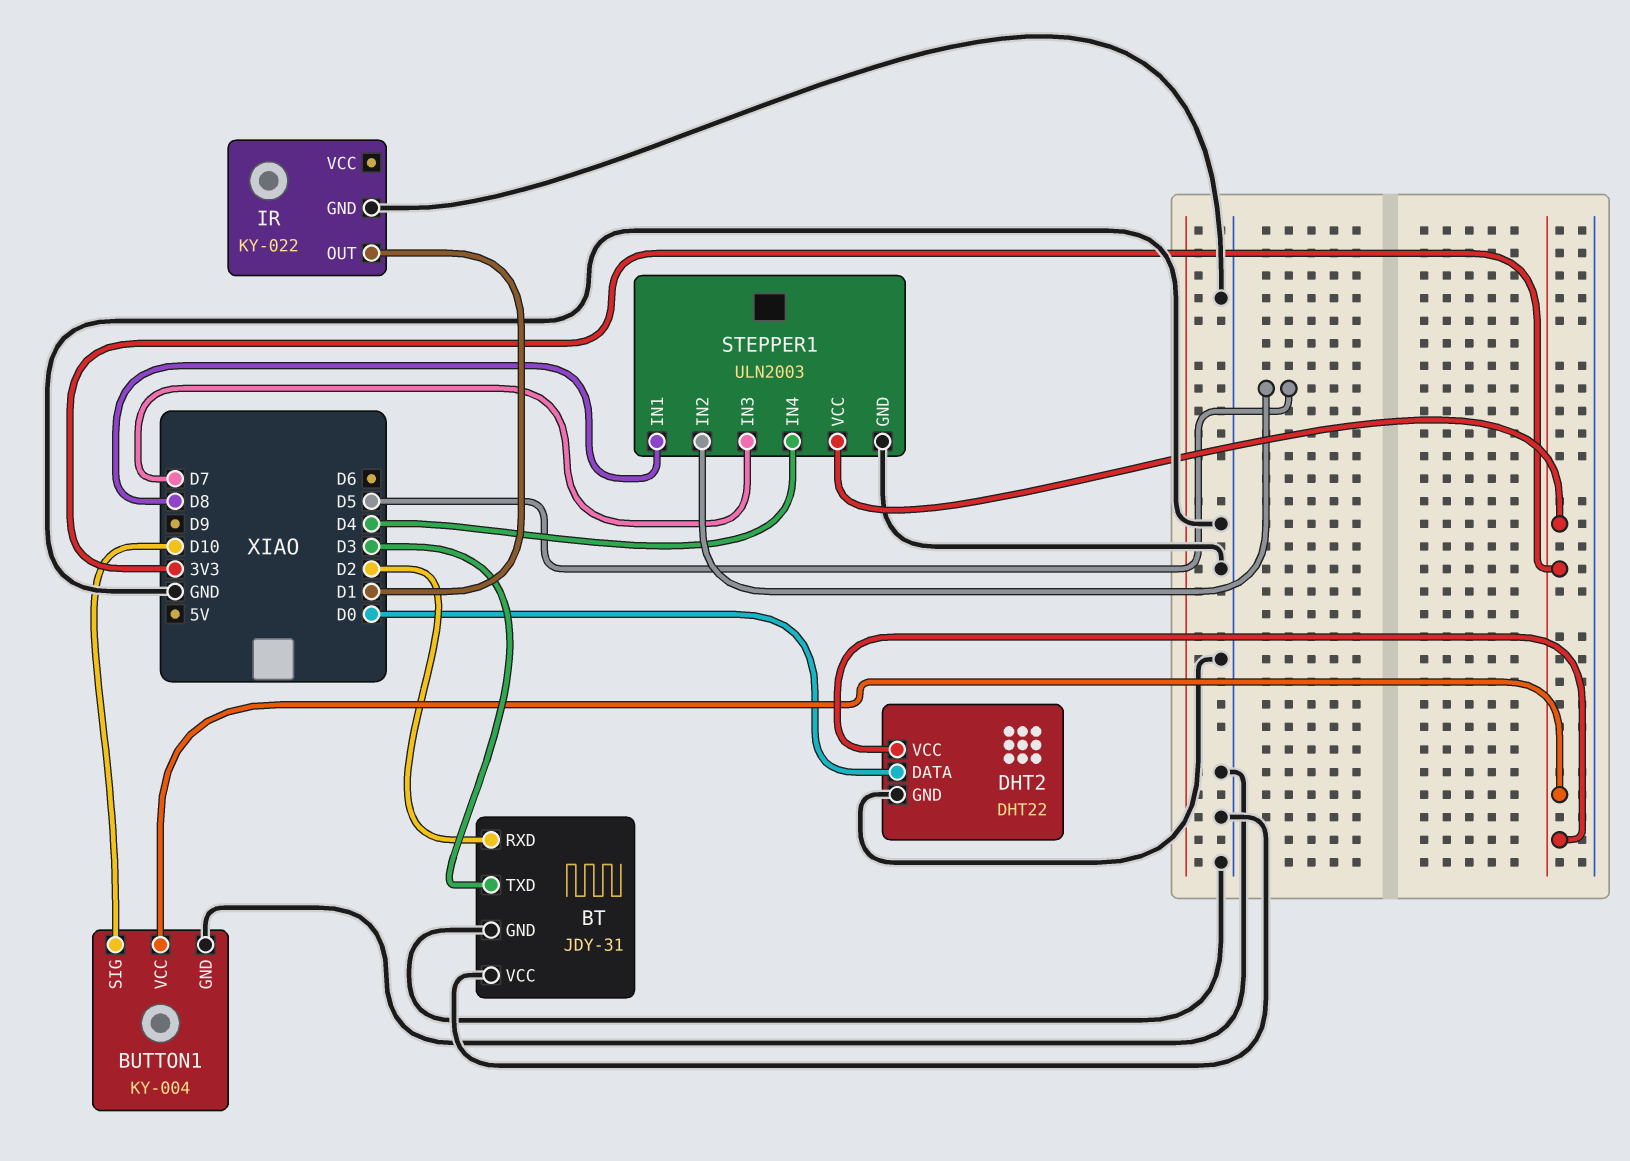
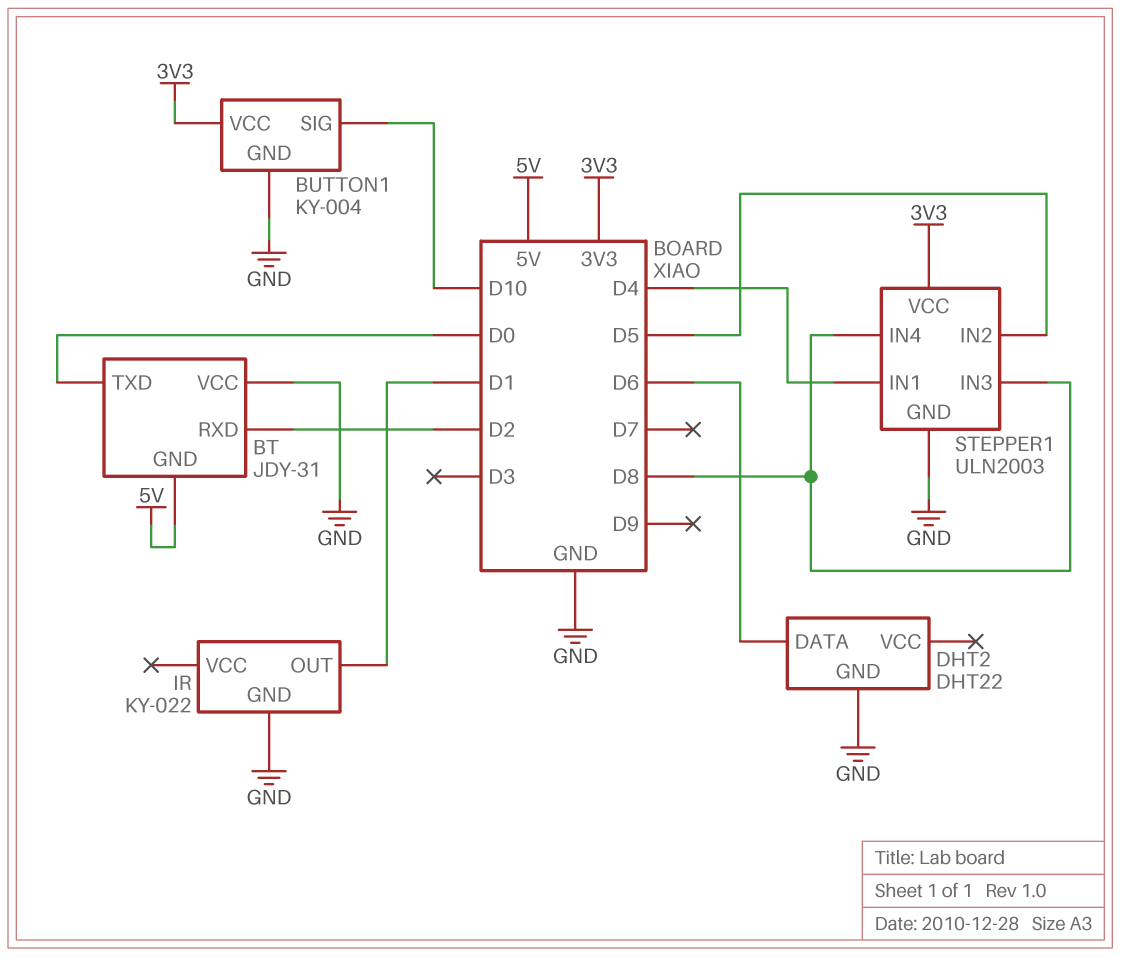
BT pin GND: GND -> 5V
BT pin TXD: D3 -> D0
DHT2 pin DATA: D0 -> D6
DHT2 pin VCC: 3V3 -> none
STEPPER1 pin IN1: D8 -> D4
STEPPER1 pin IN3: D7 -> D8
STEPPER1 pin IN4: D4 -> D8

